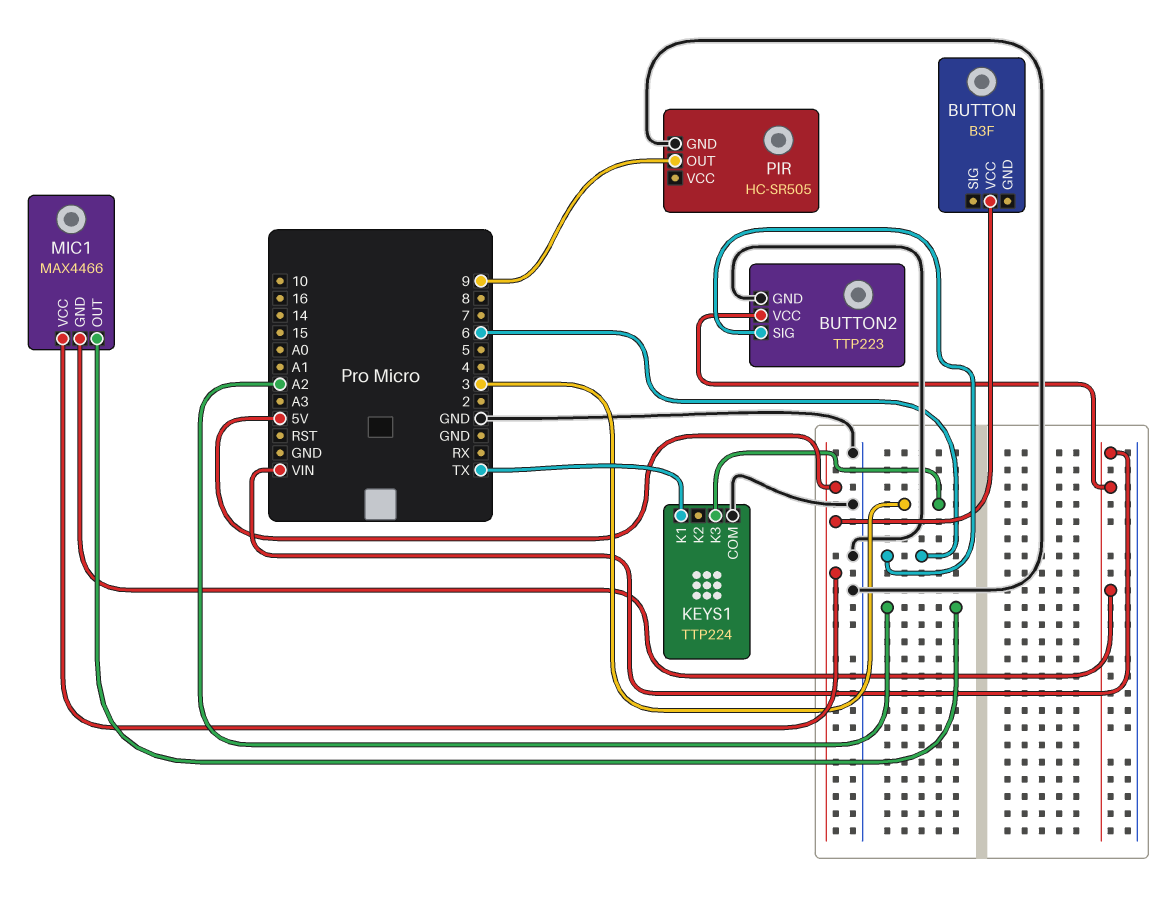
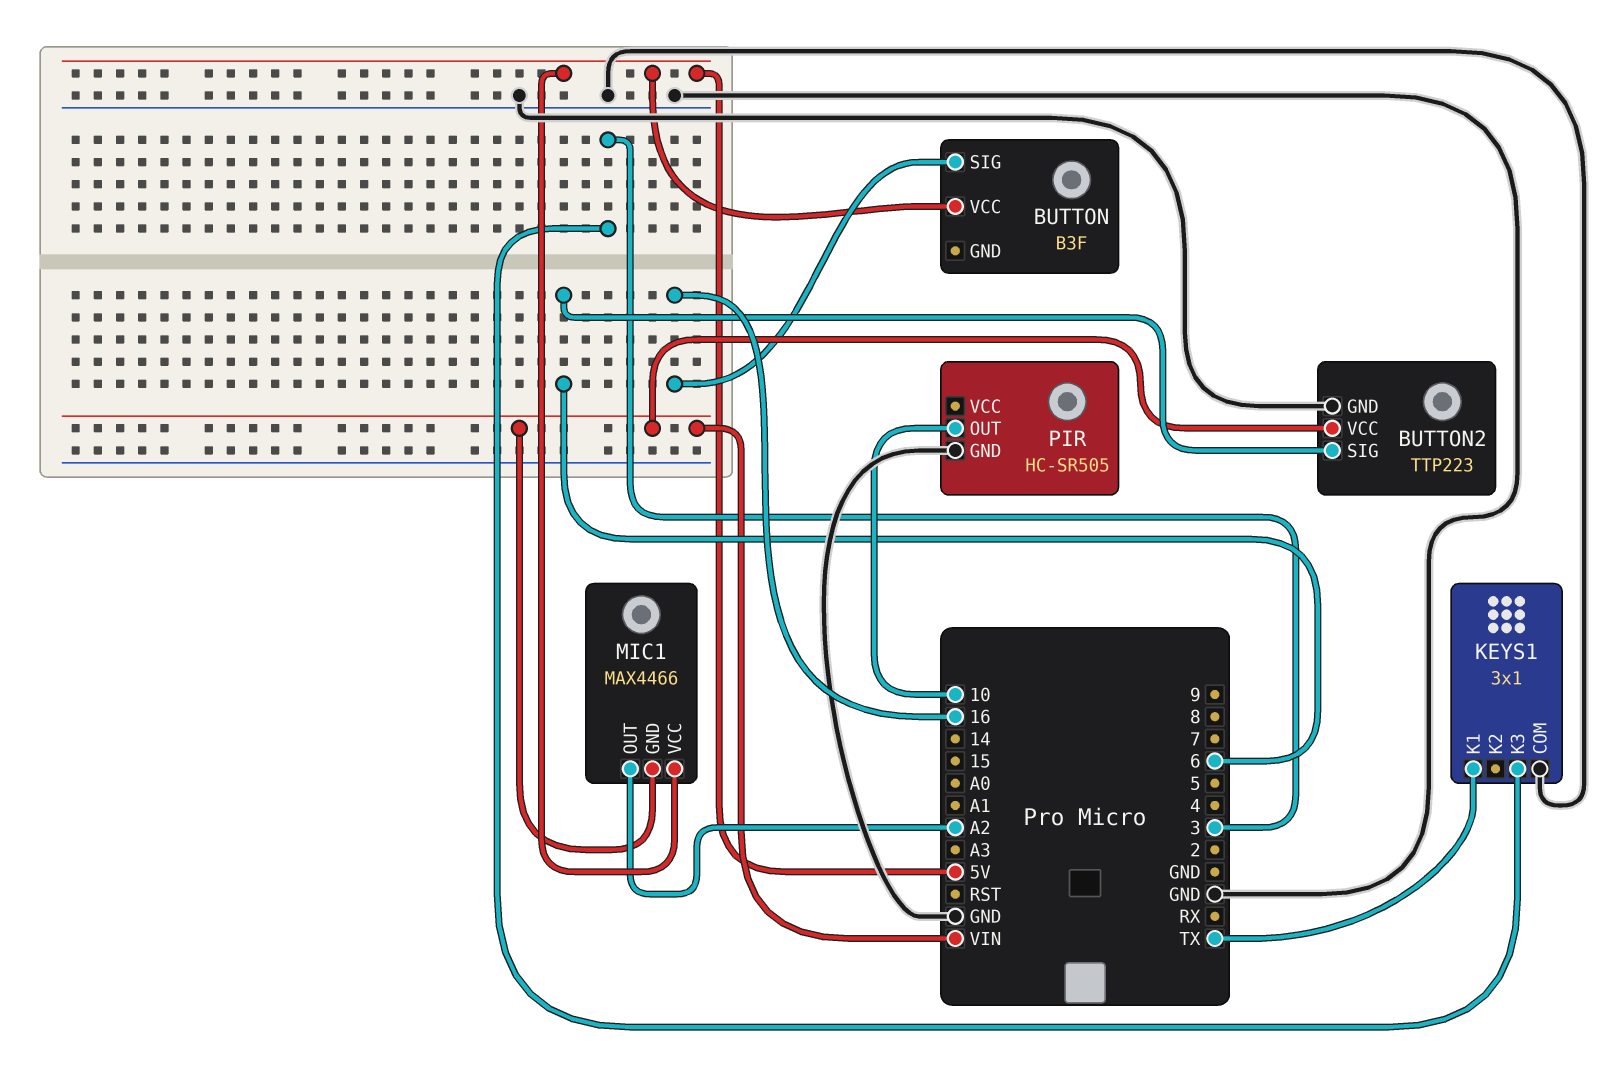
BUTTON pin SIG: none -> 16
KEYS1: TTP224 -> 3x1
PIR pin OUT: 9 -> 10

